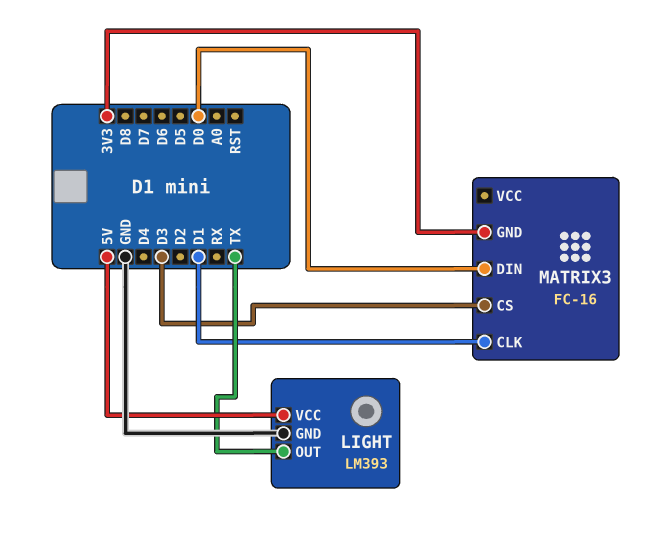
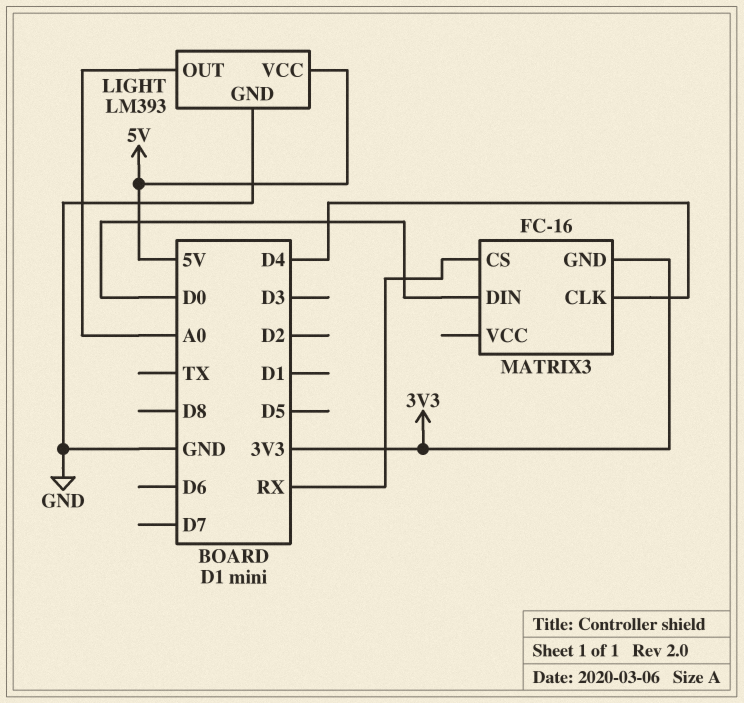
LIGHT pin OUT: TX -> A0
MATRIX3 pin CLK: D1 -> D4
MATRIX3 pin CS: D3 -> RX

